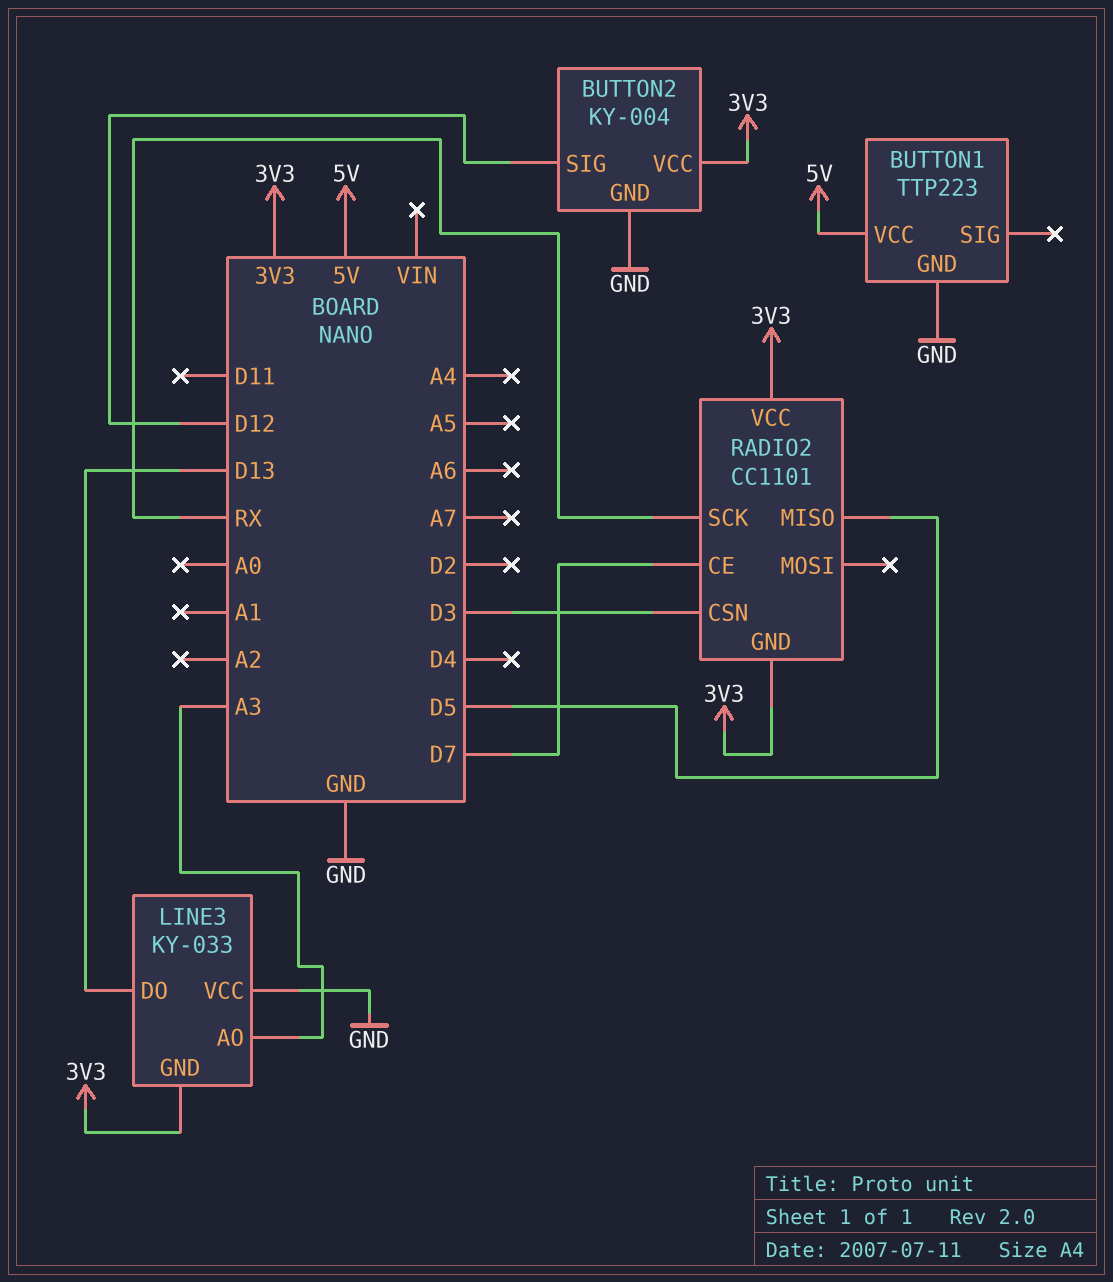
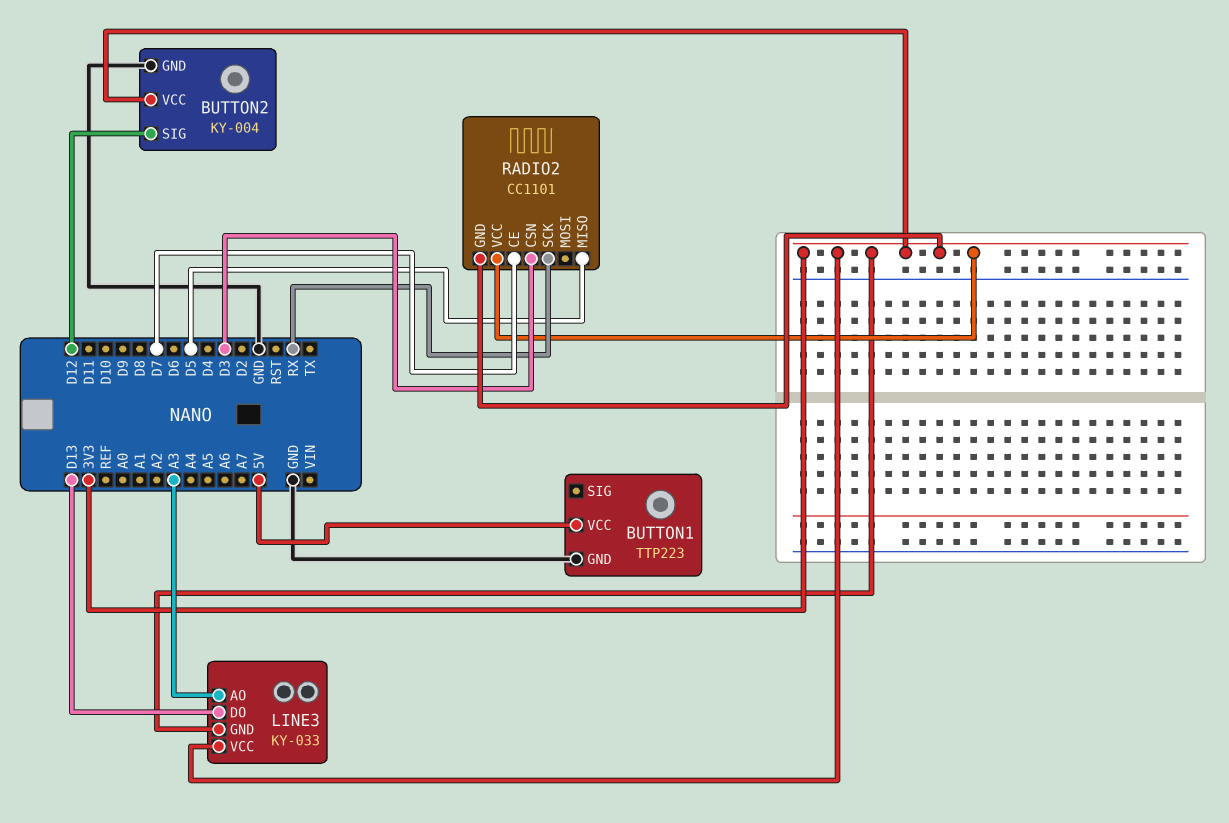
LINE3 pin VCC: GND -> 3V3

